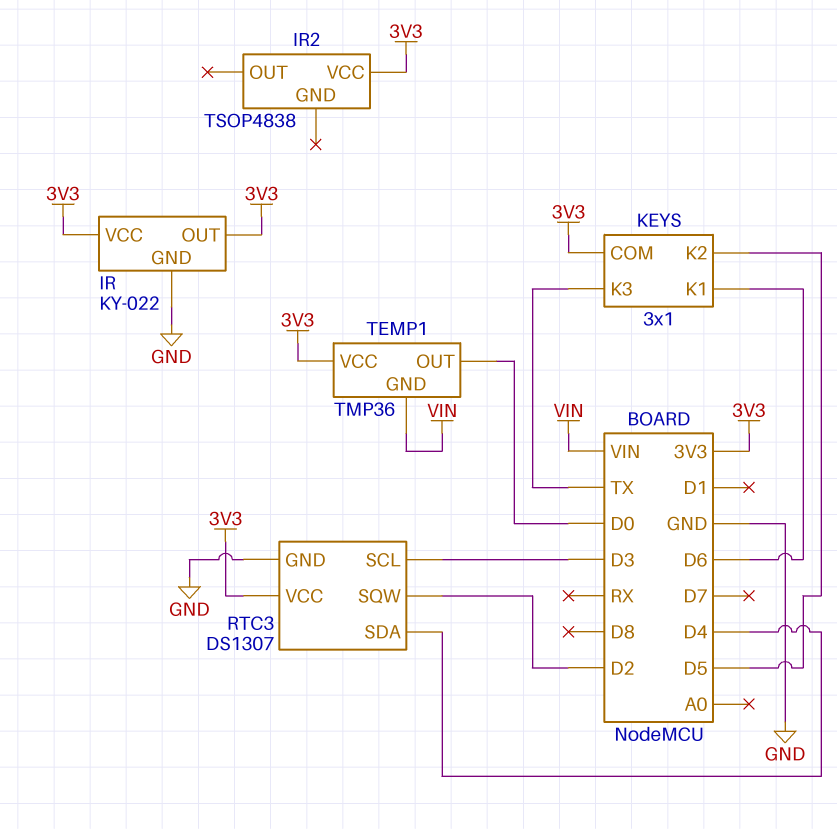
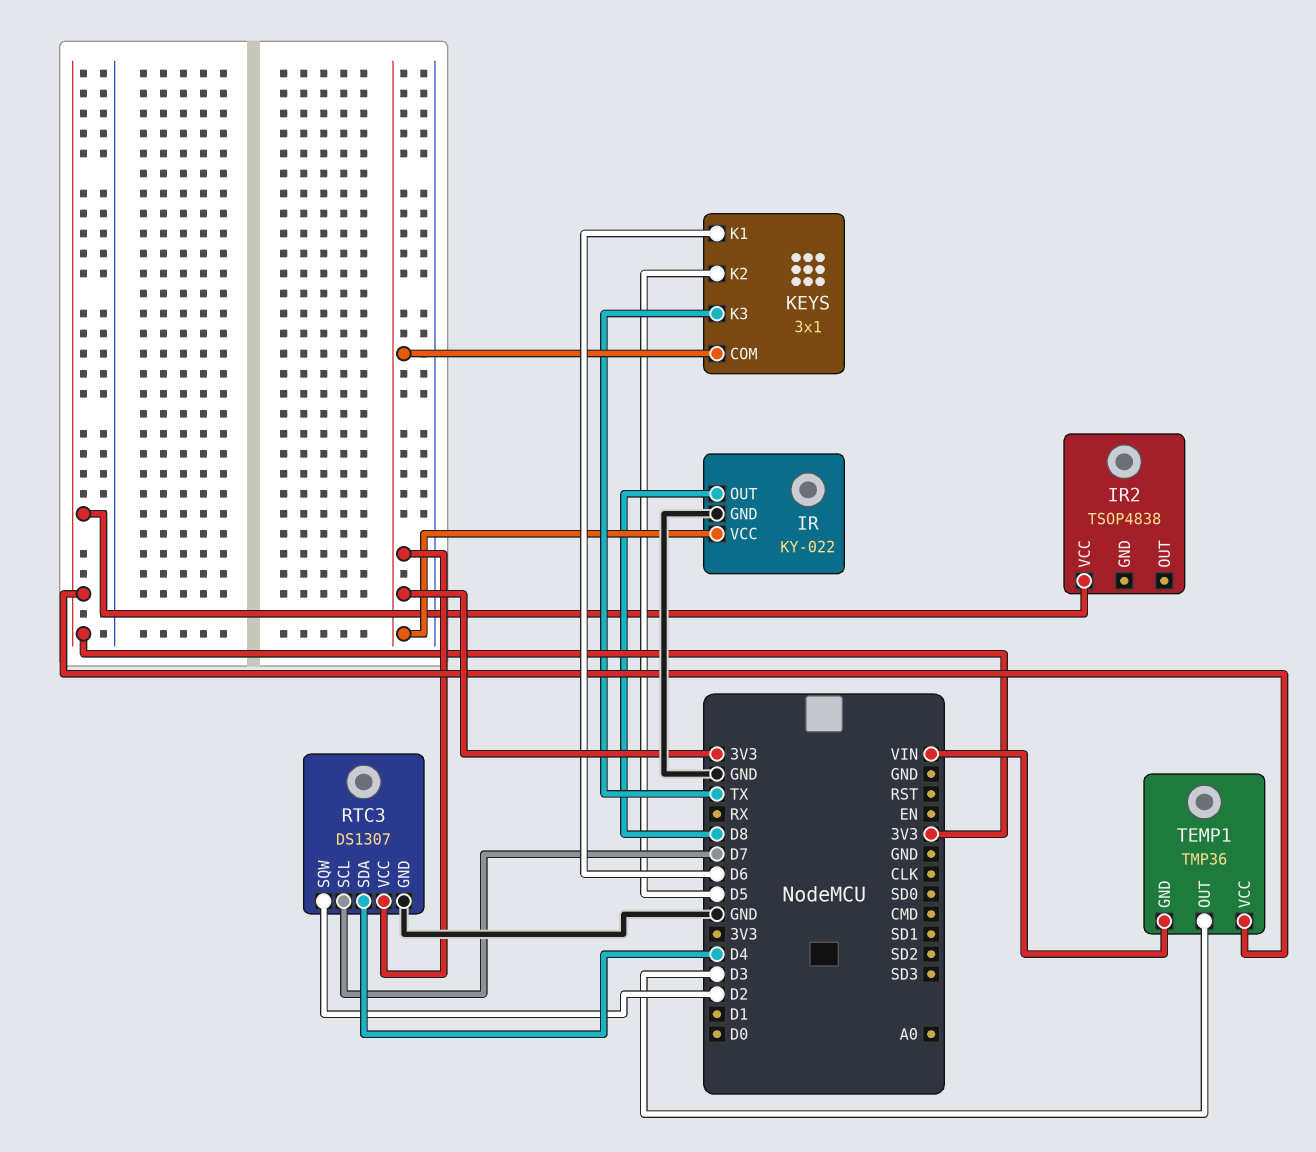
IR pin OUT: 3V3 -> D8
RTC3 pin SCL: D3 -> D7
TEMP1 pin OUT: D0 -> D3

